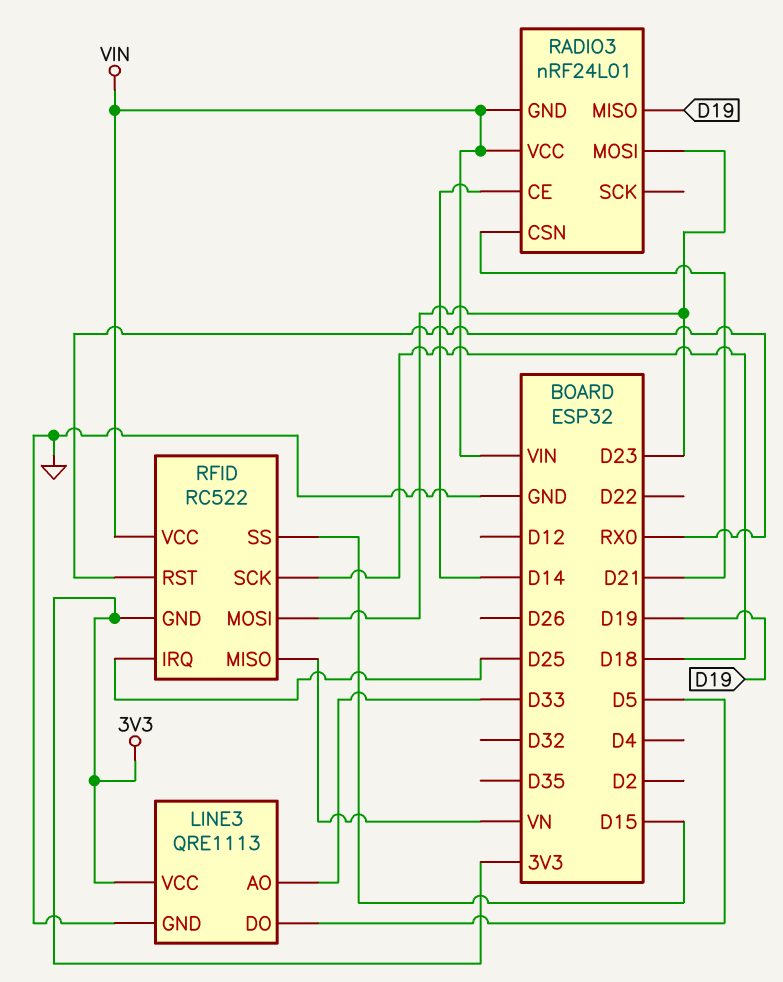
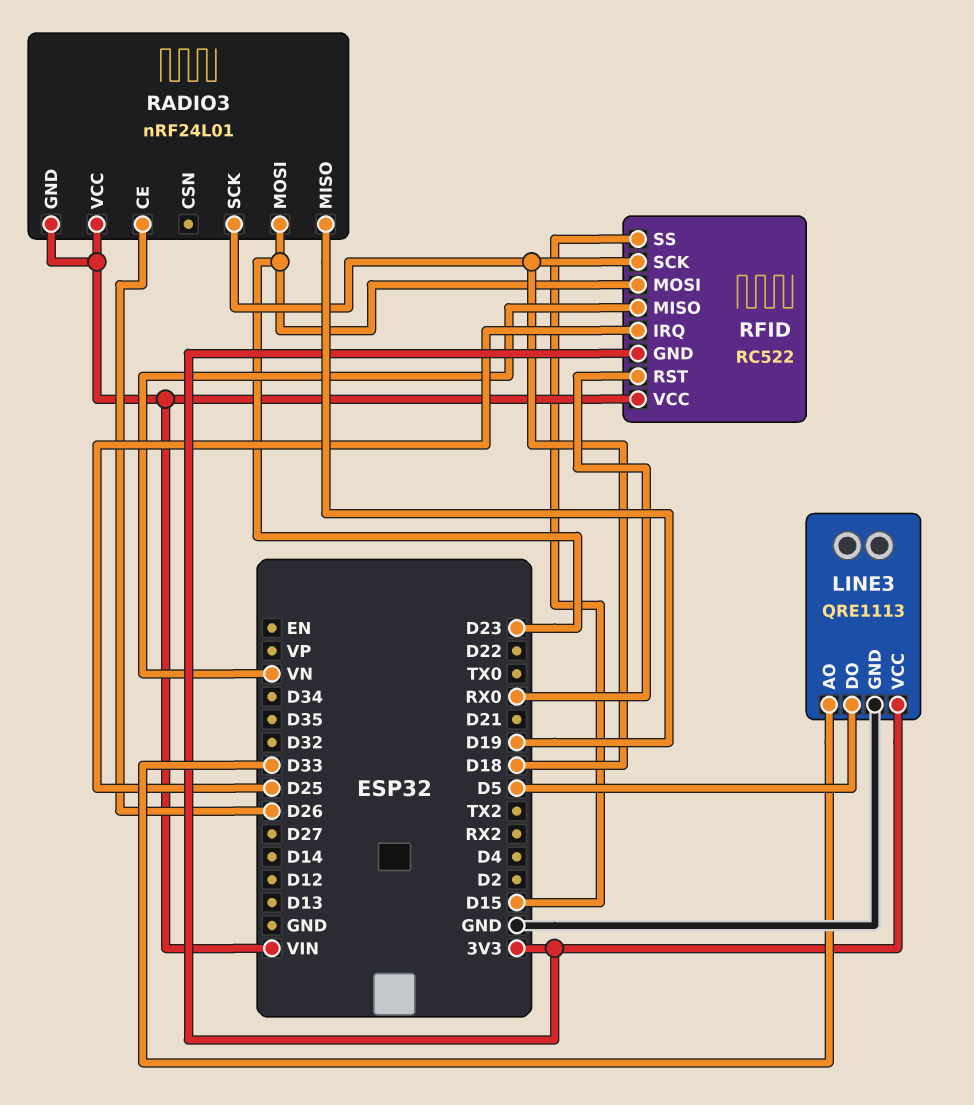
RADIO3 pin CE: D14 -> D26
RADIO3 pin CSN: D21 -> none
RADIO3 pin SCK: none -> D18

